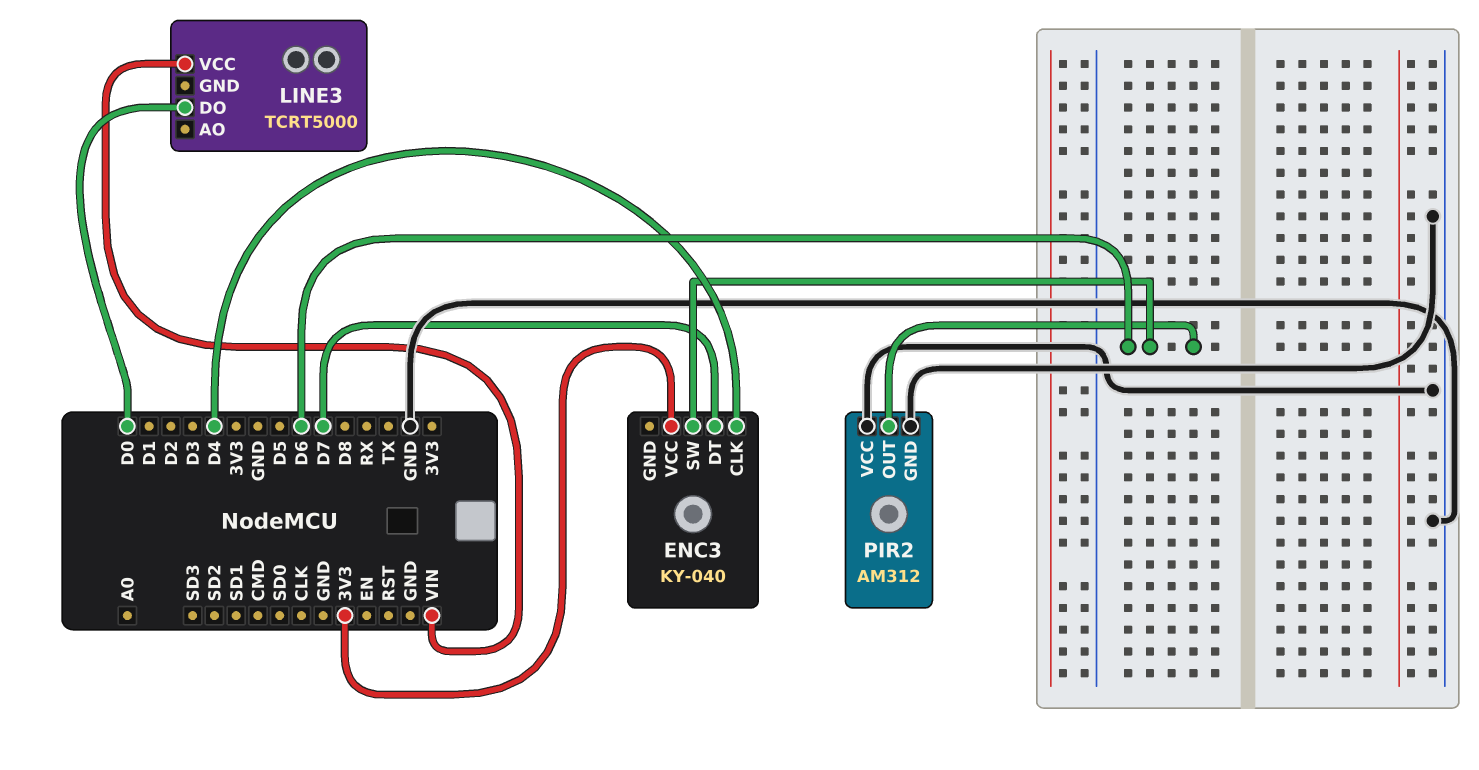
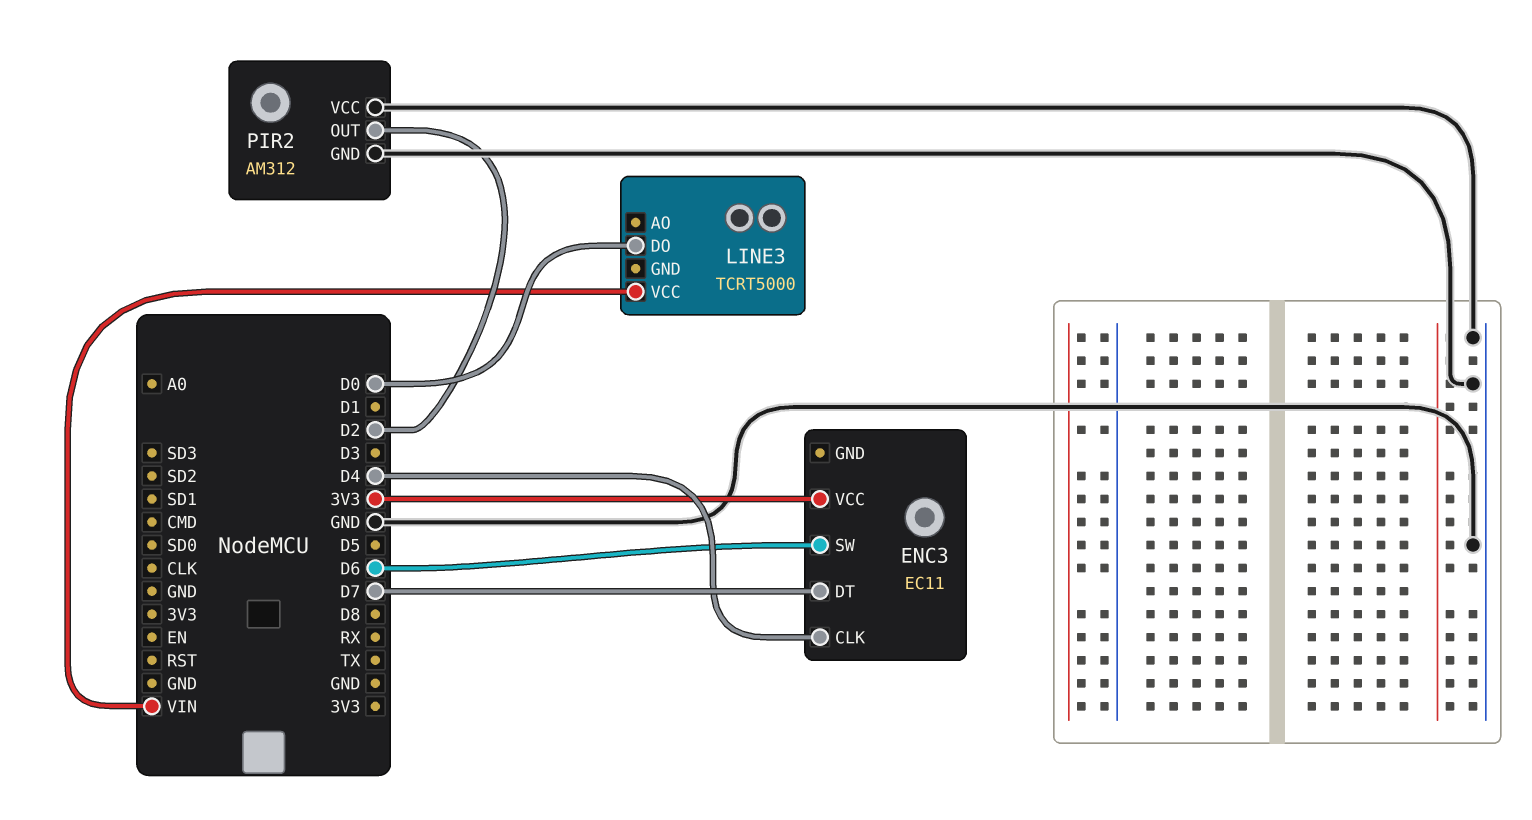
ENC3: KY-040 -> EC11
PIR2 pin OUT: D6 -> D2

